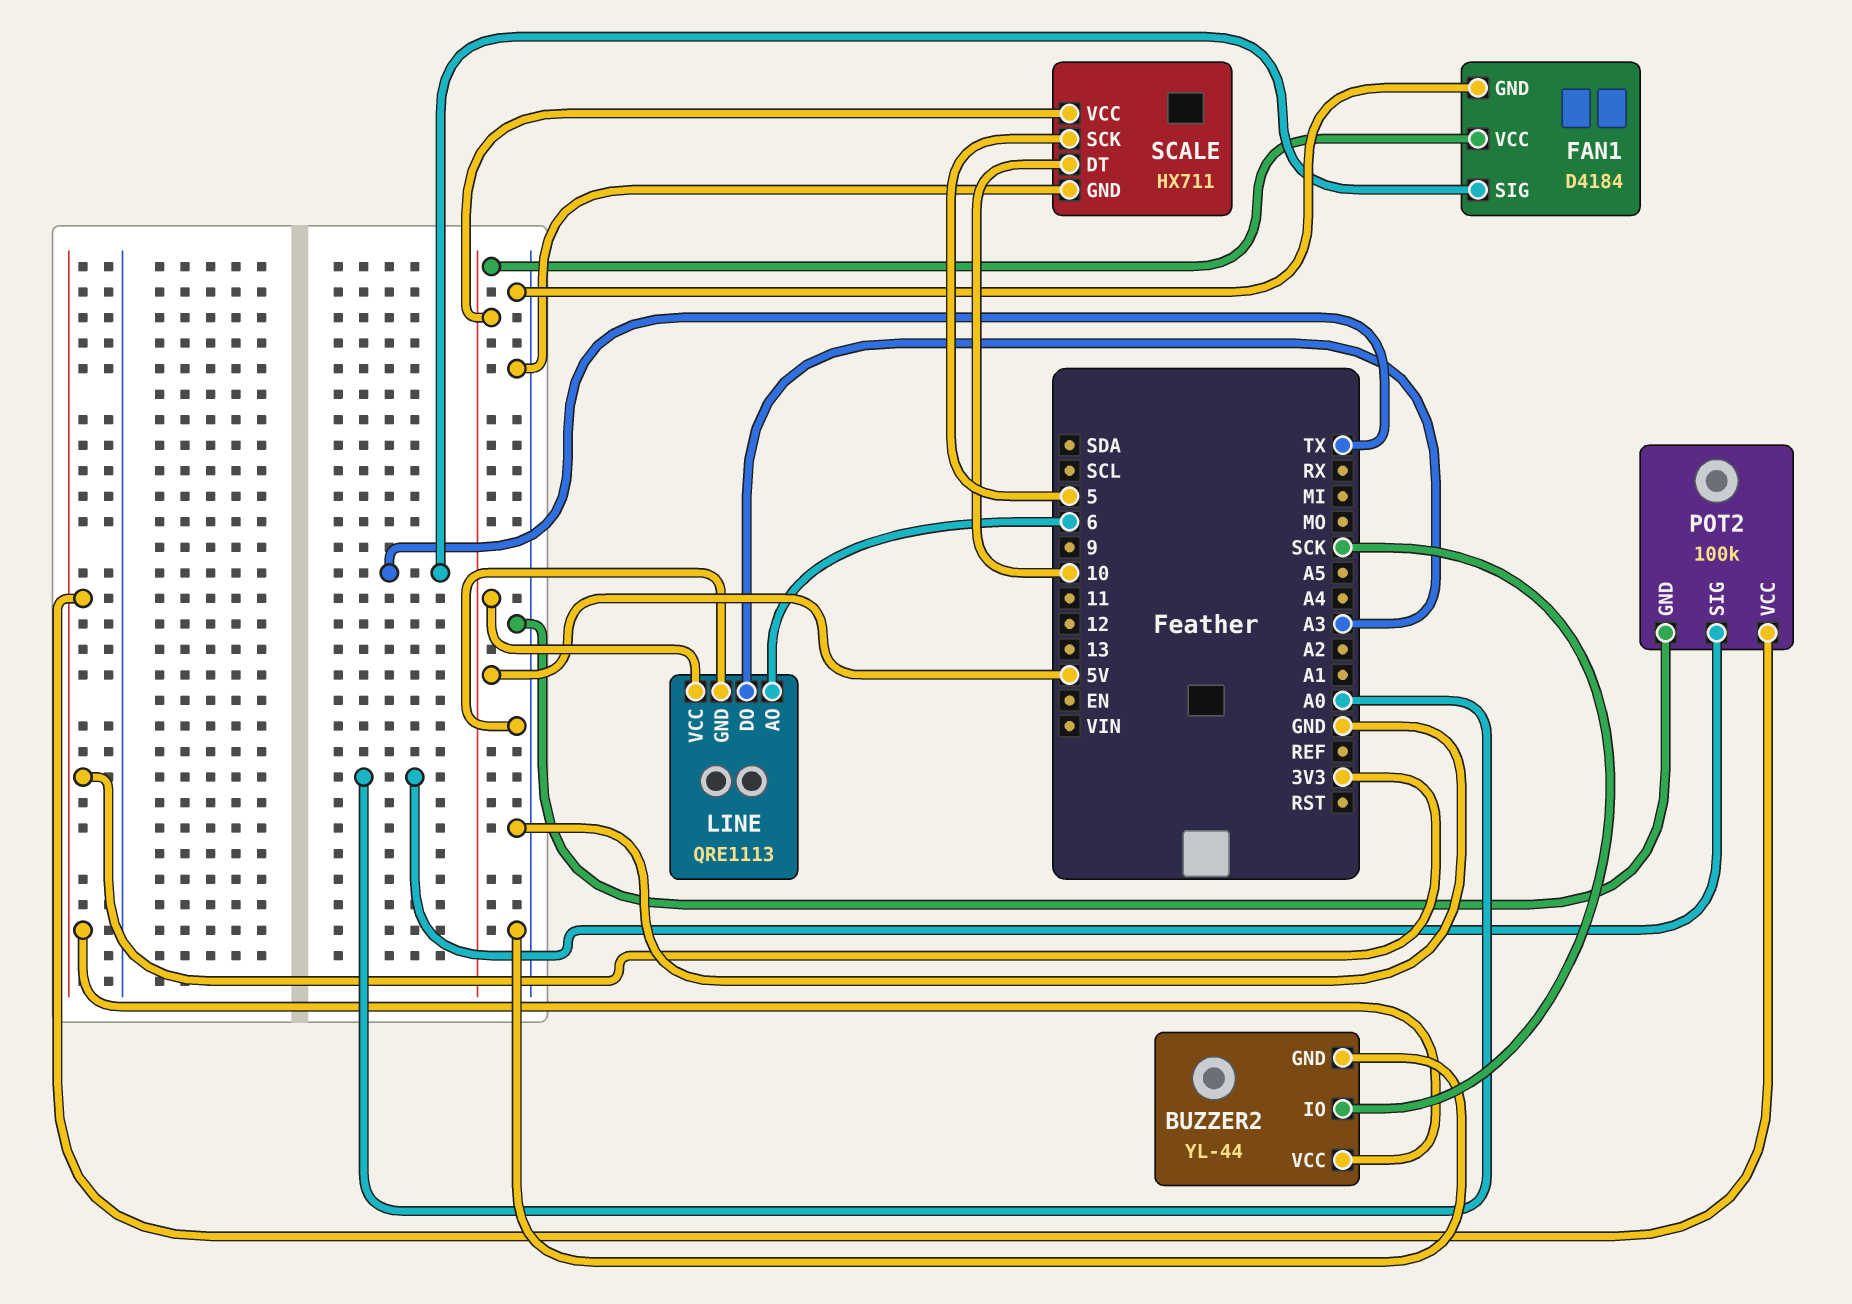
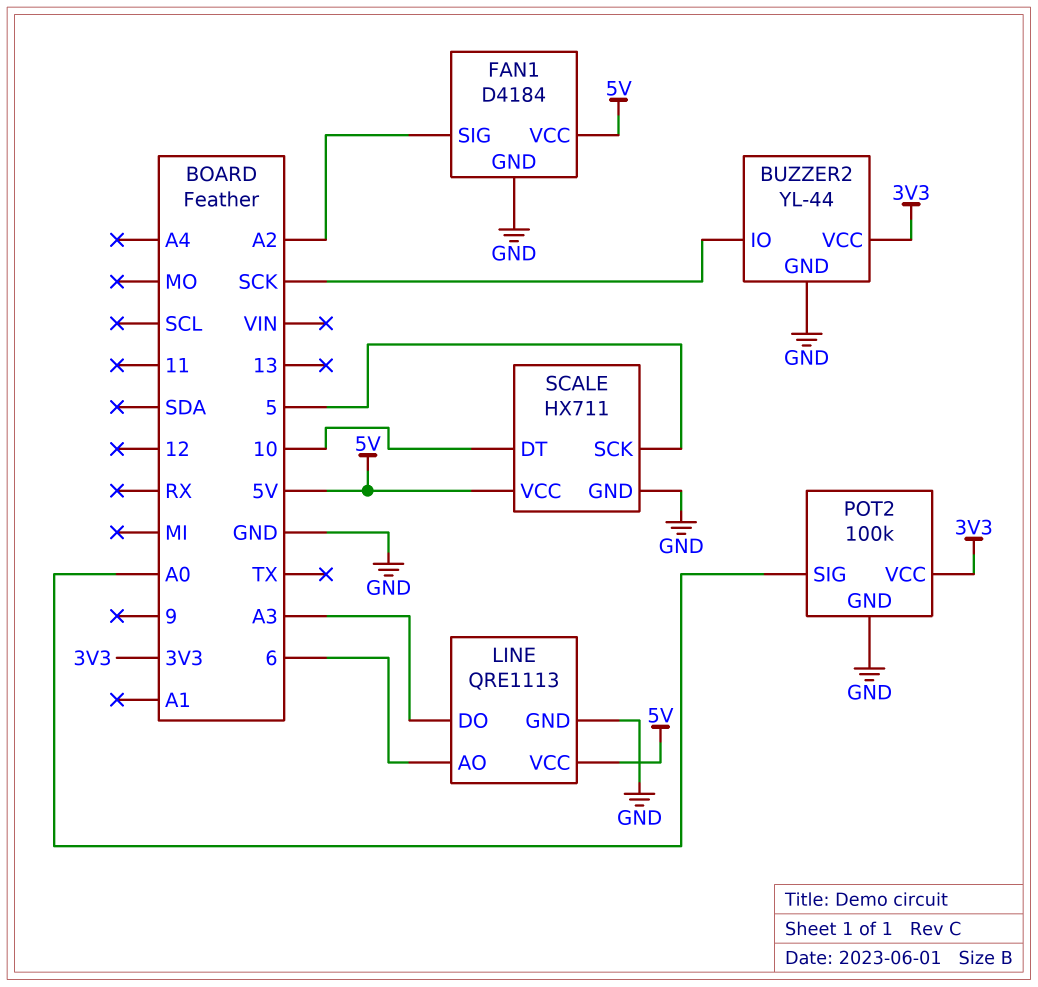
FAN1 pin SIG: TX -> A2

